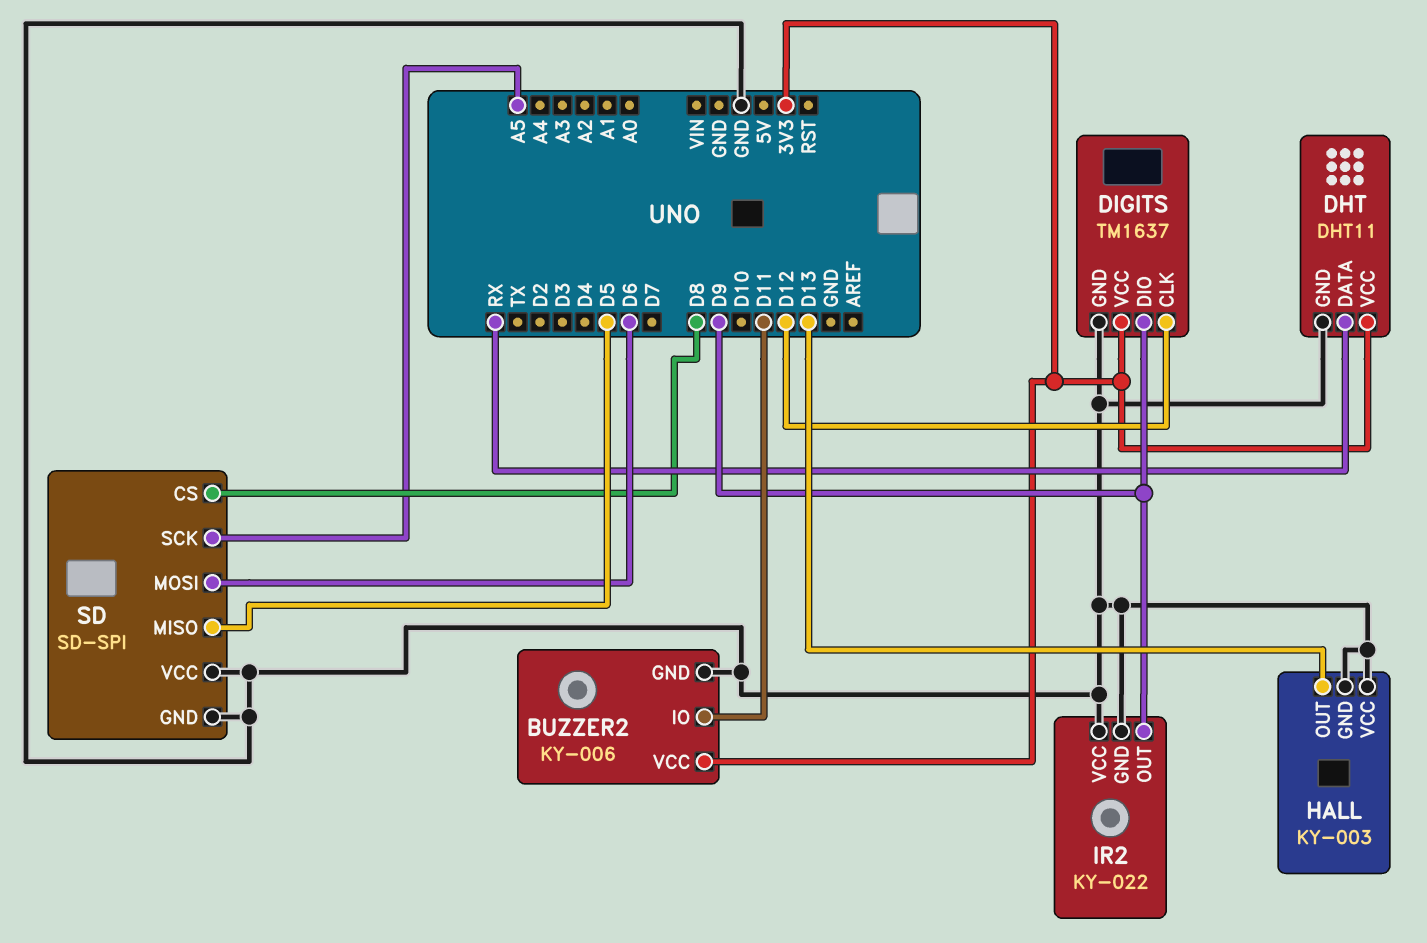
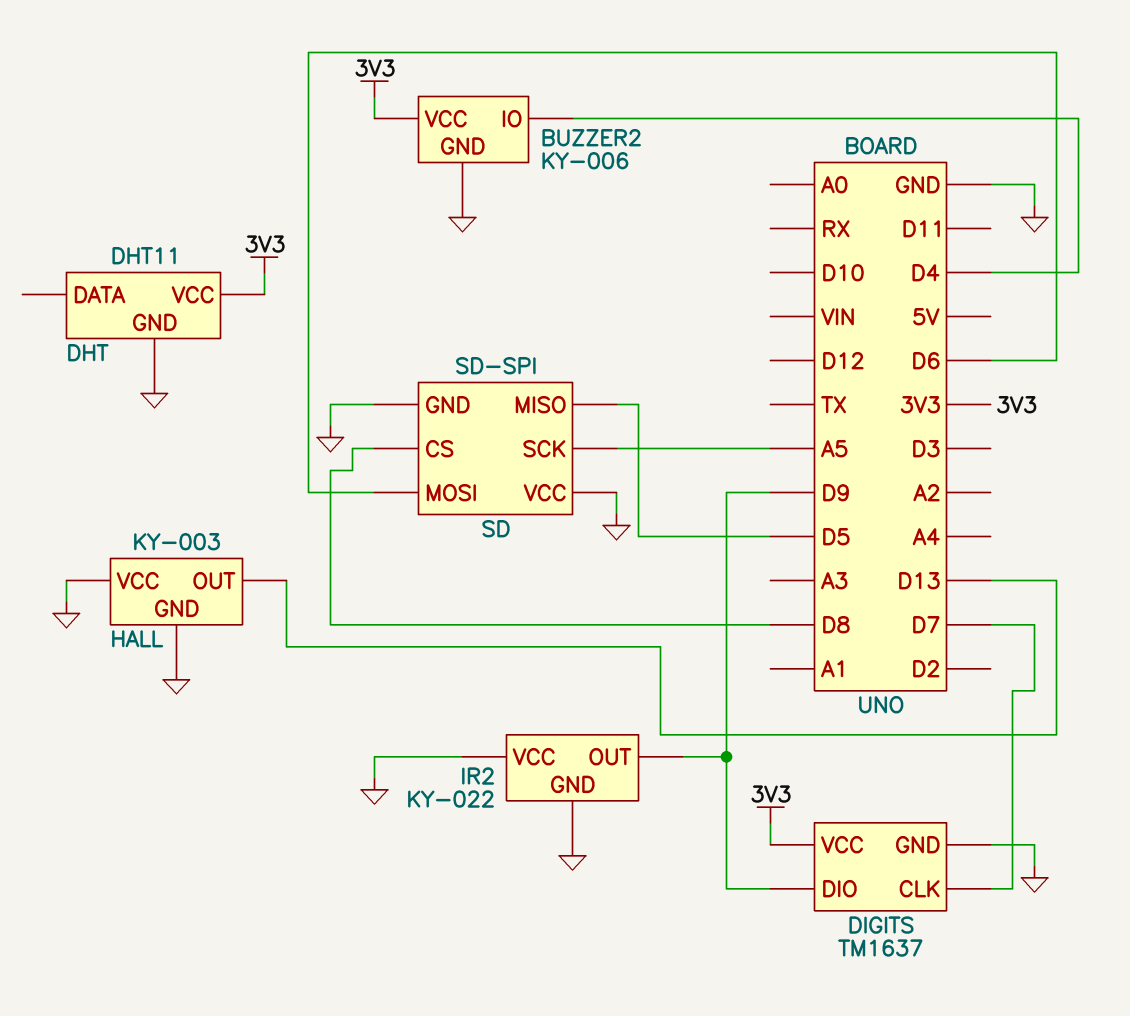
BUZZER2 pin IO: D11 -> D4
DHT pin DATA: RX -> none
DIGITS pin CLK: D12 -> D7

